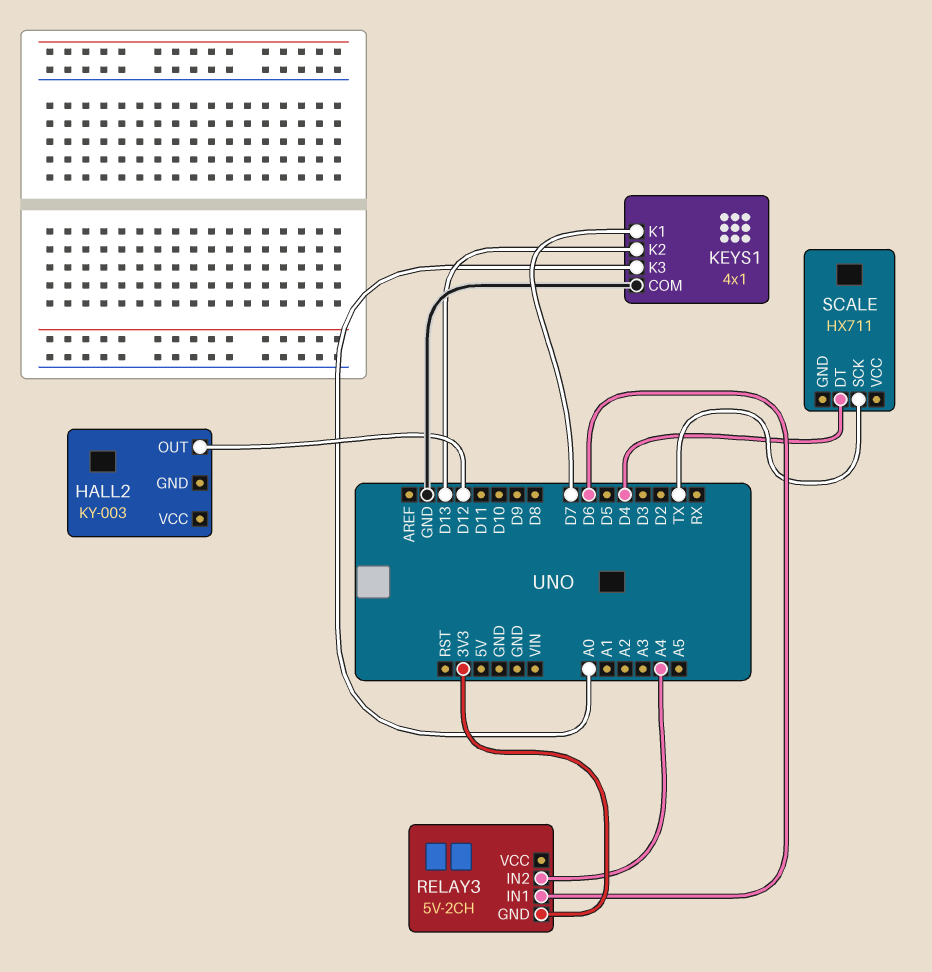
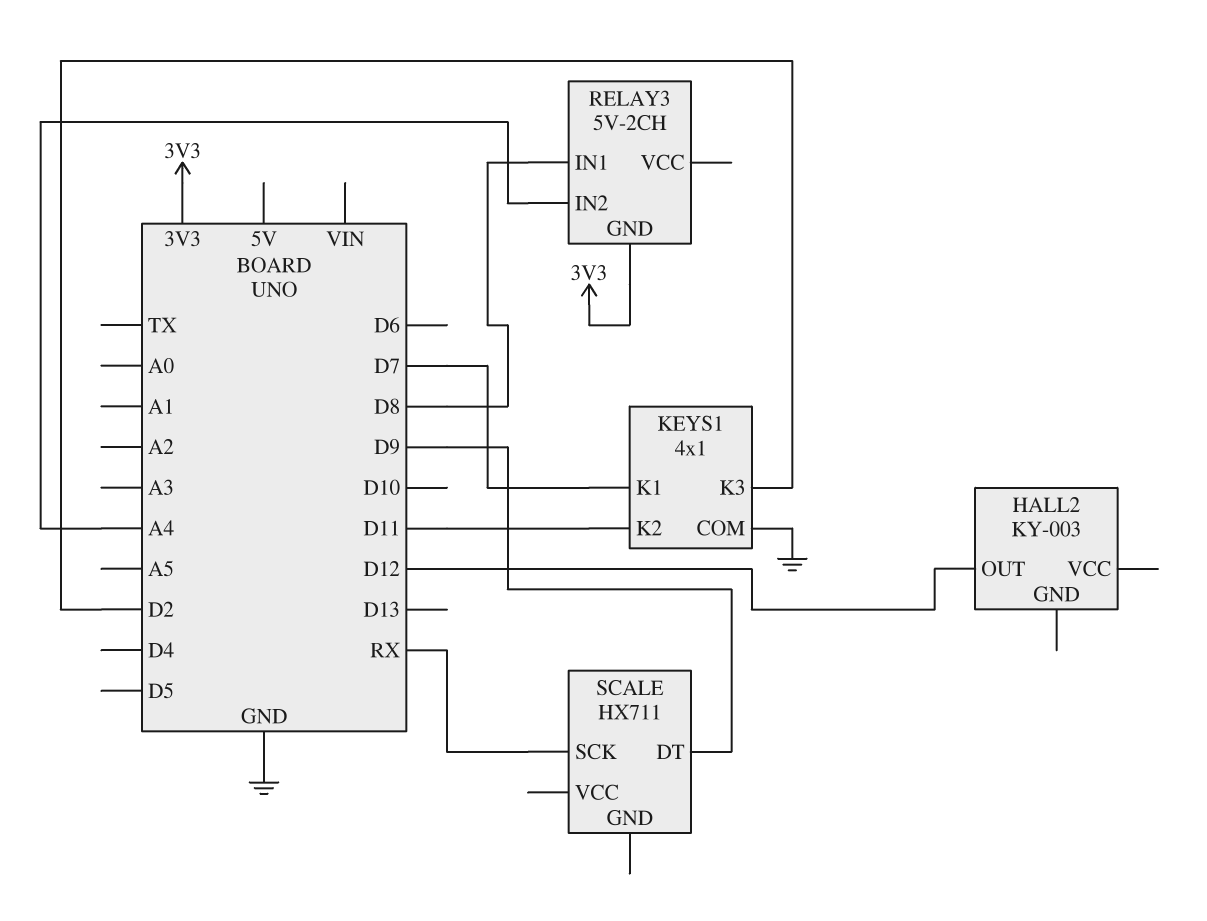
KEYS1 pin K2: D13 -> D11
KEYS1 pin K3: A0 -> D2
RELAY3 pin IN1: D6 -> D8
SCALE pin DT: D4 -> D9
SCALE pin SCK: TX -> RX

